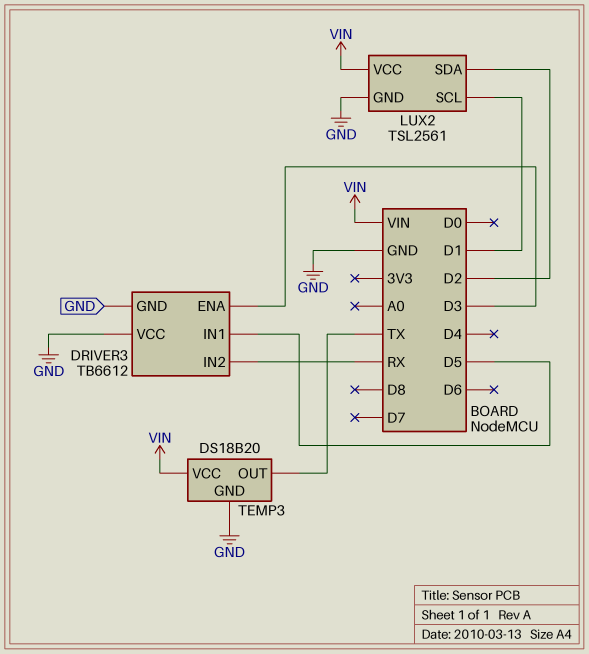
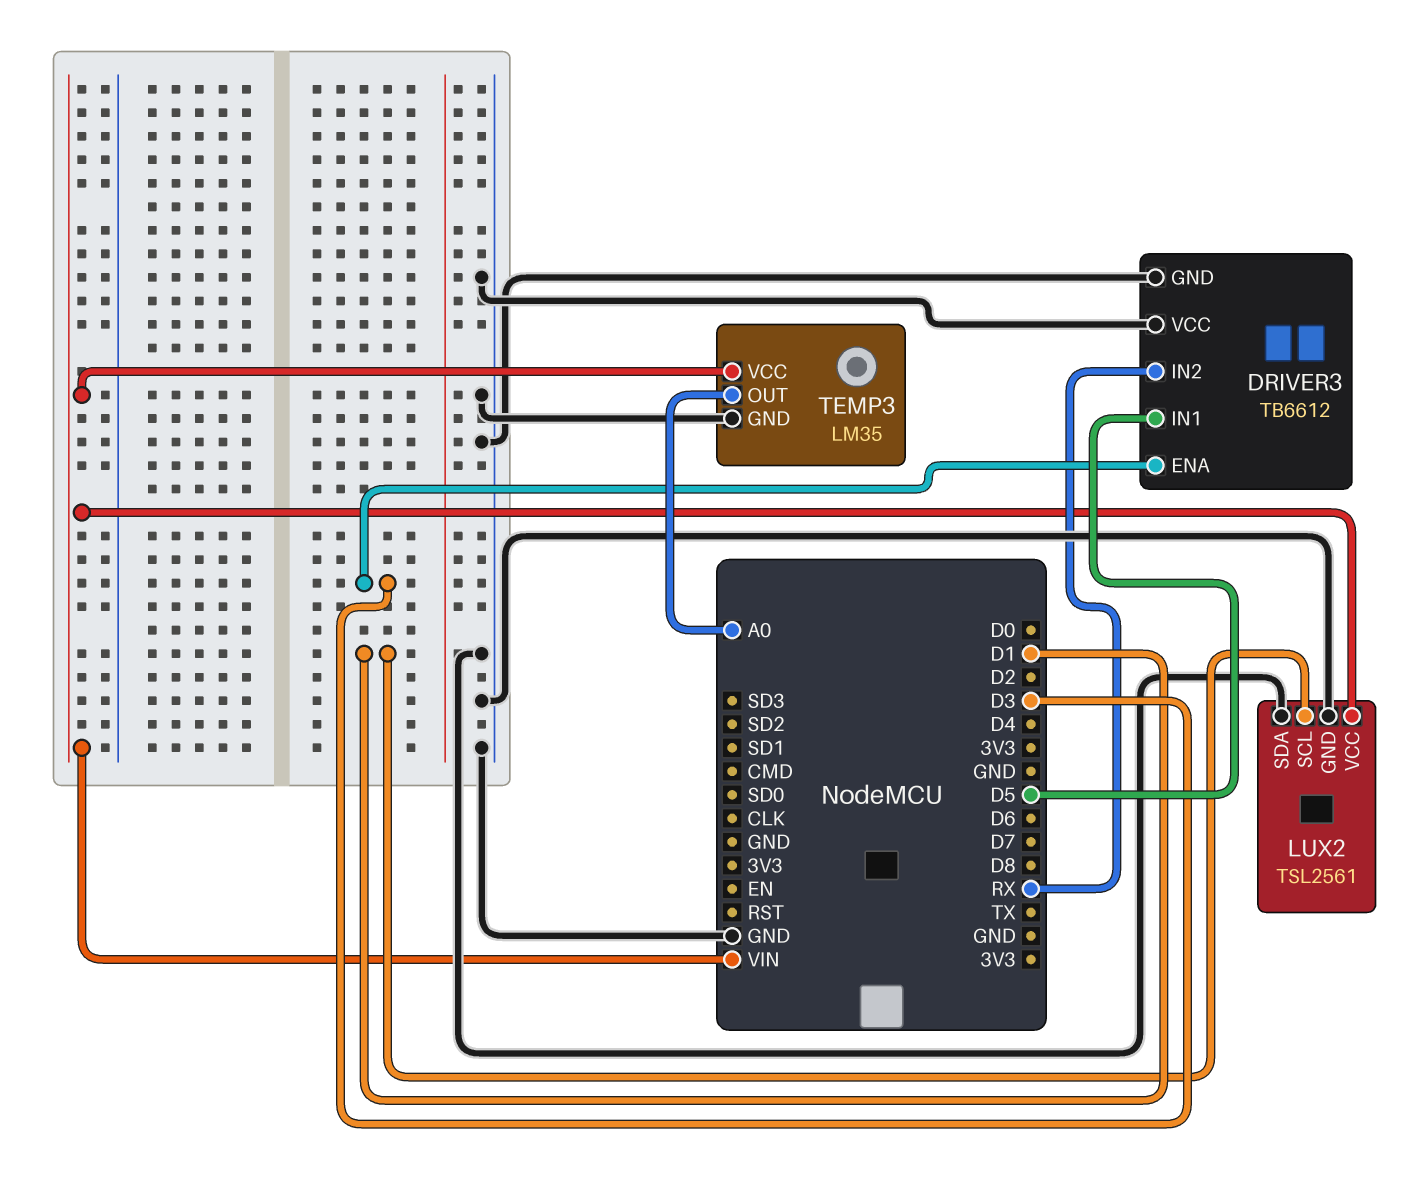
LUX2 pin SDA: D2 -> GND
TEMP3: DS18B20 -> LM35
TEMP3 pin OUT: TX -> A0

